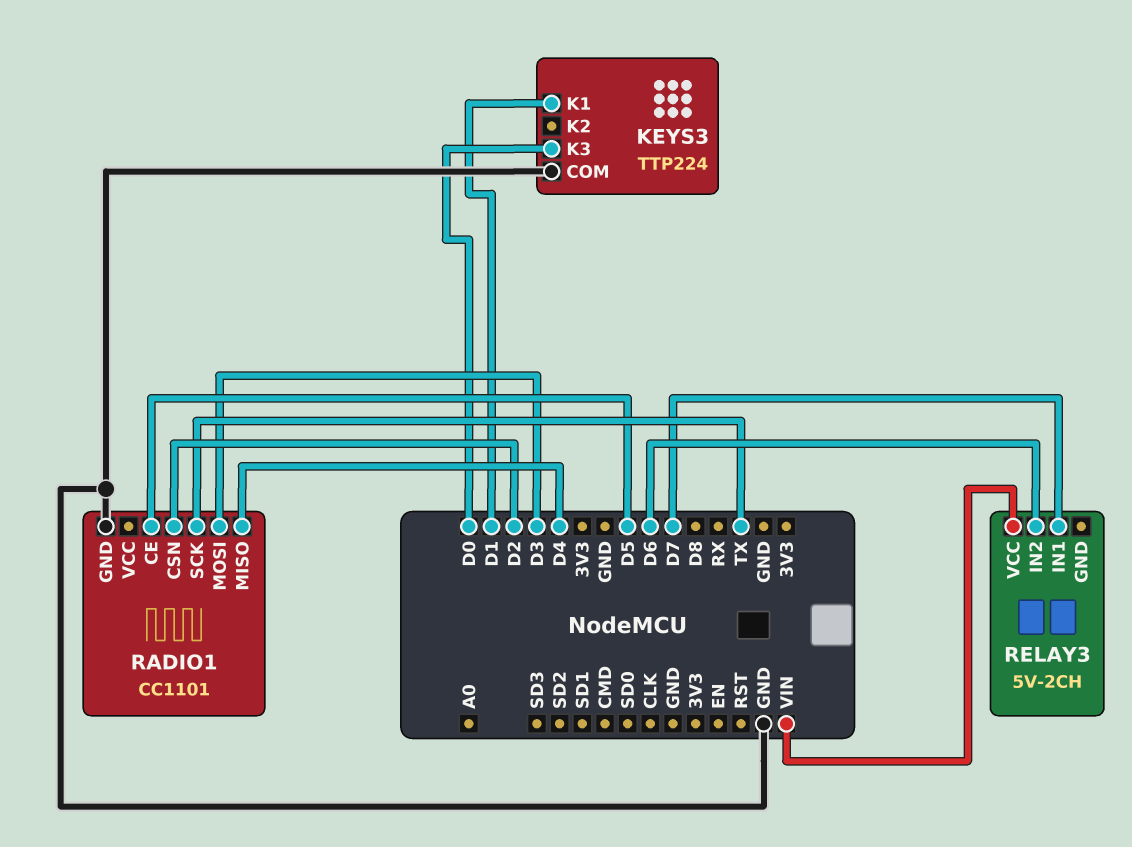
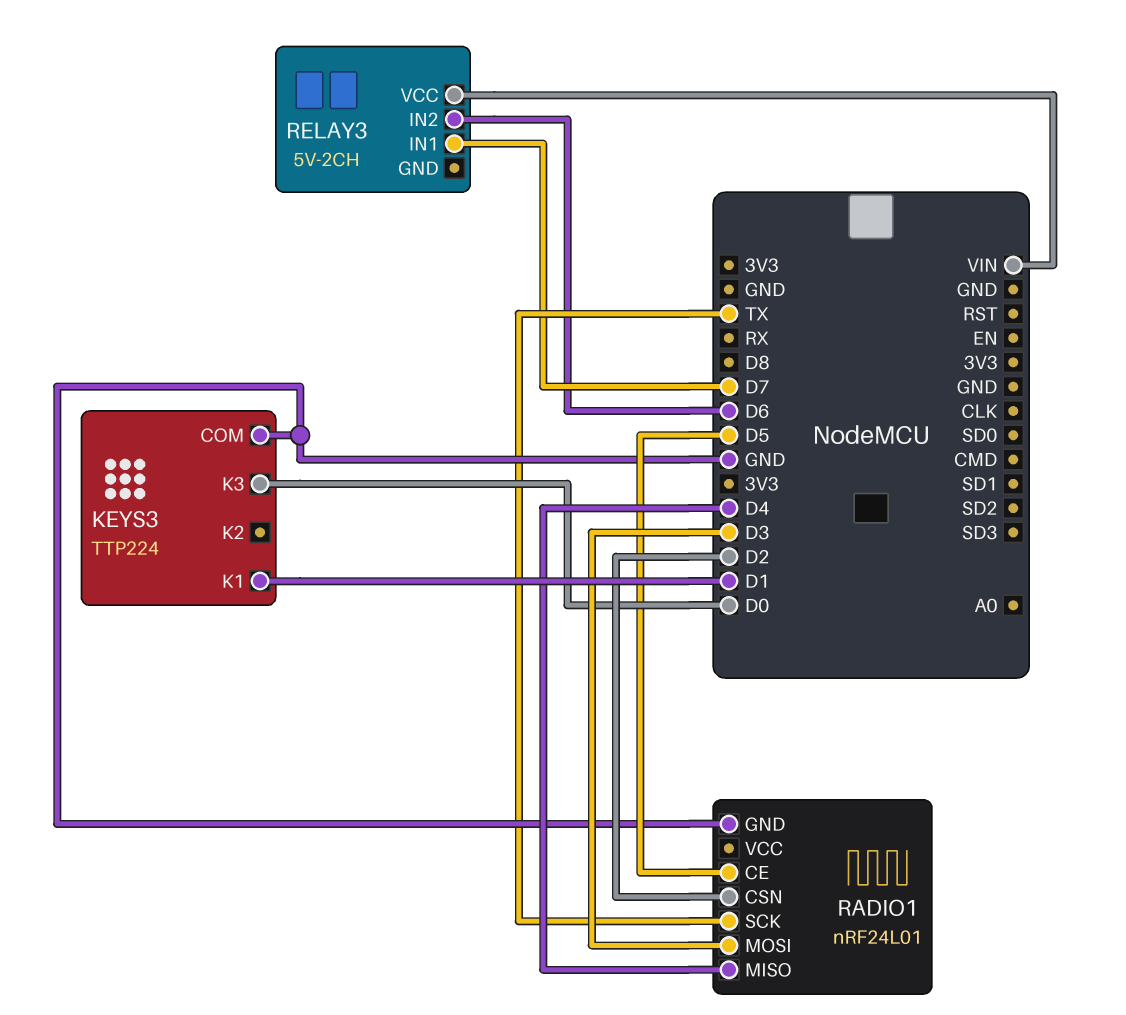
RADIO1: CC1101 -> nRF24L01

